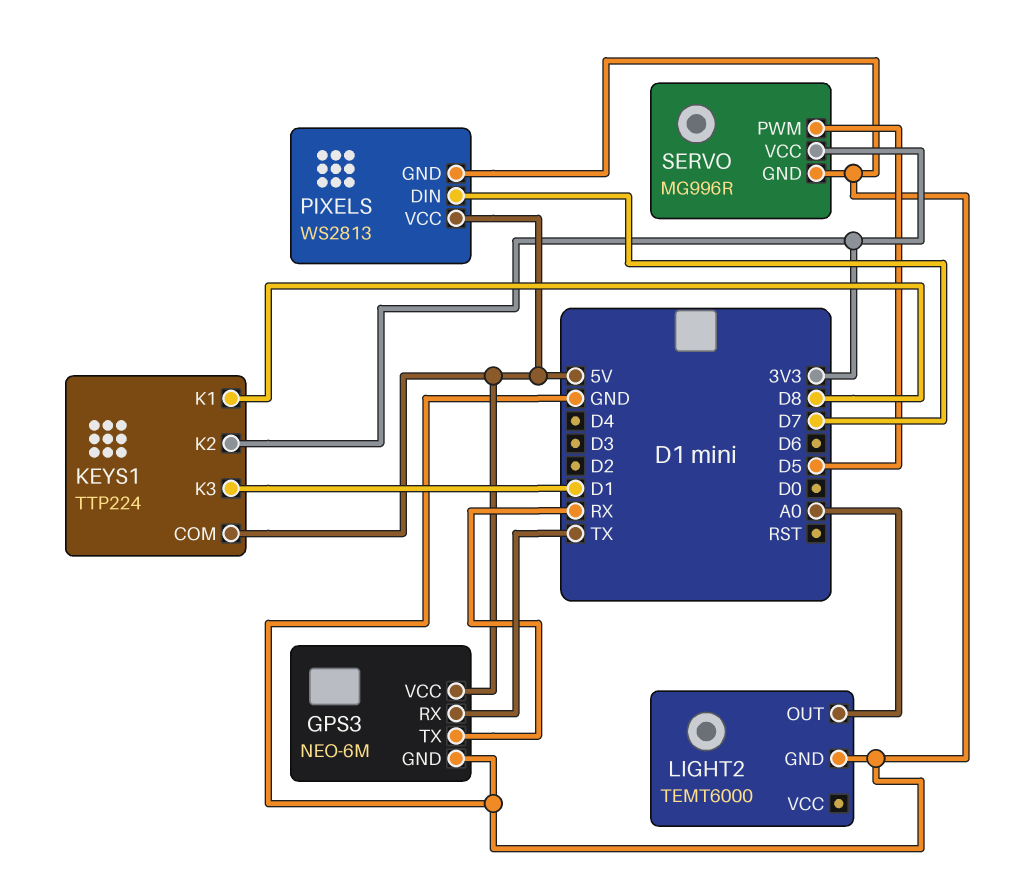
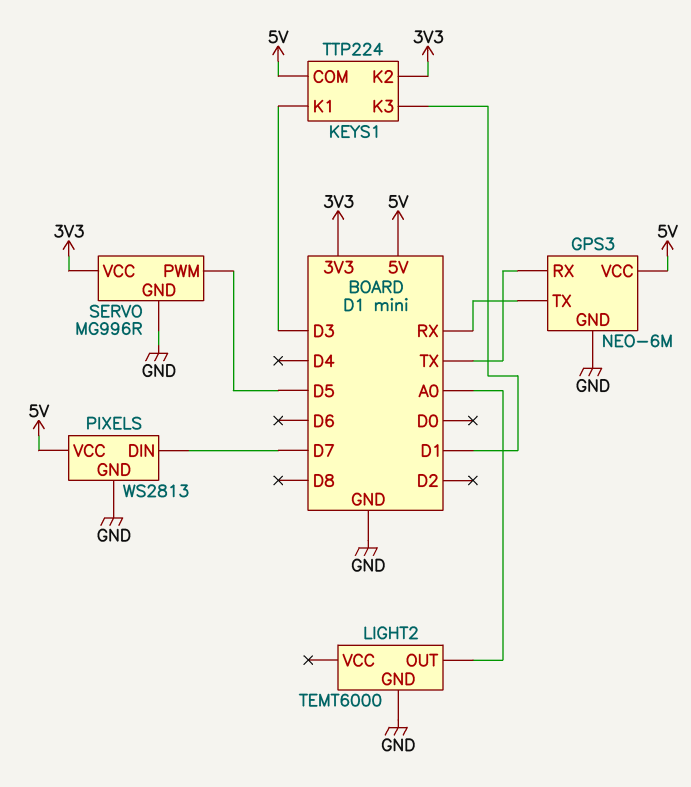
KEYS1 pin K1: D8 -> D3

